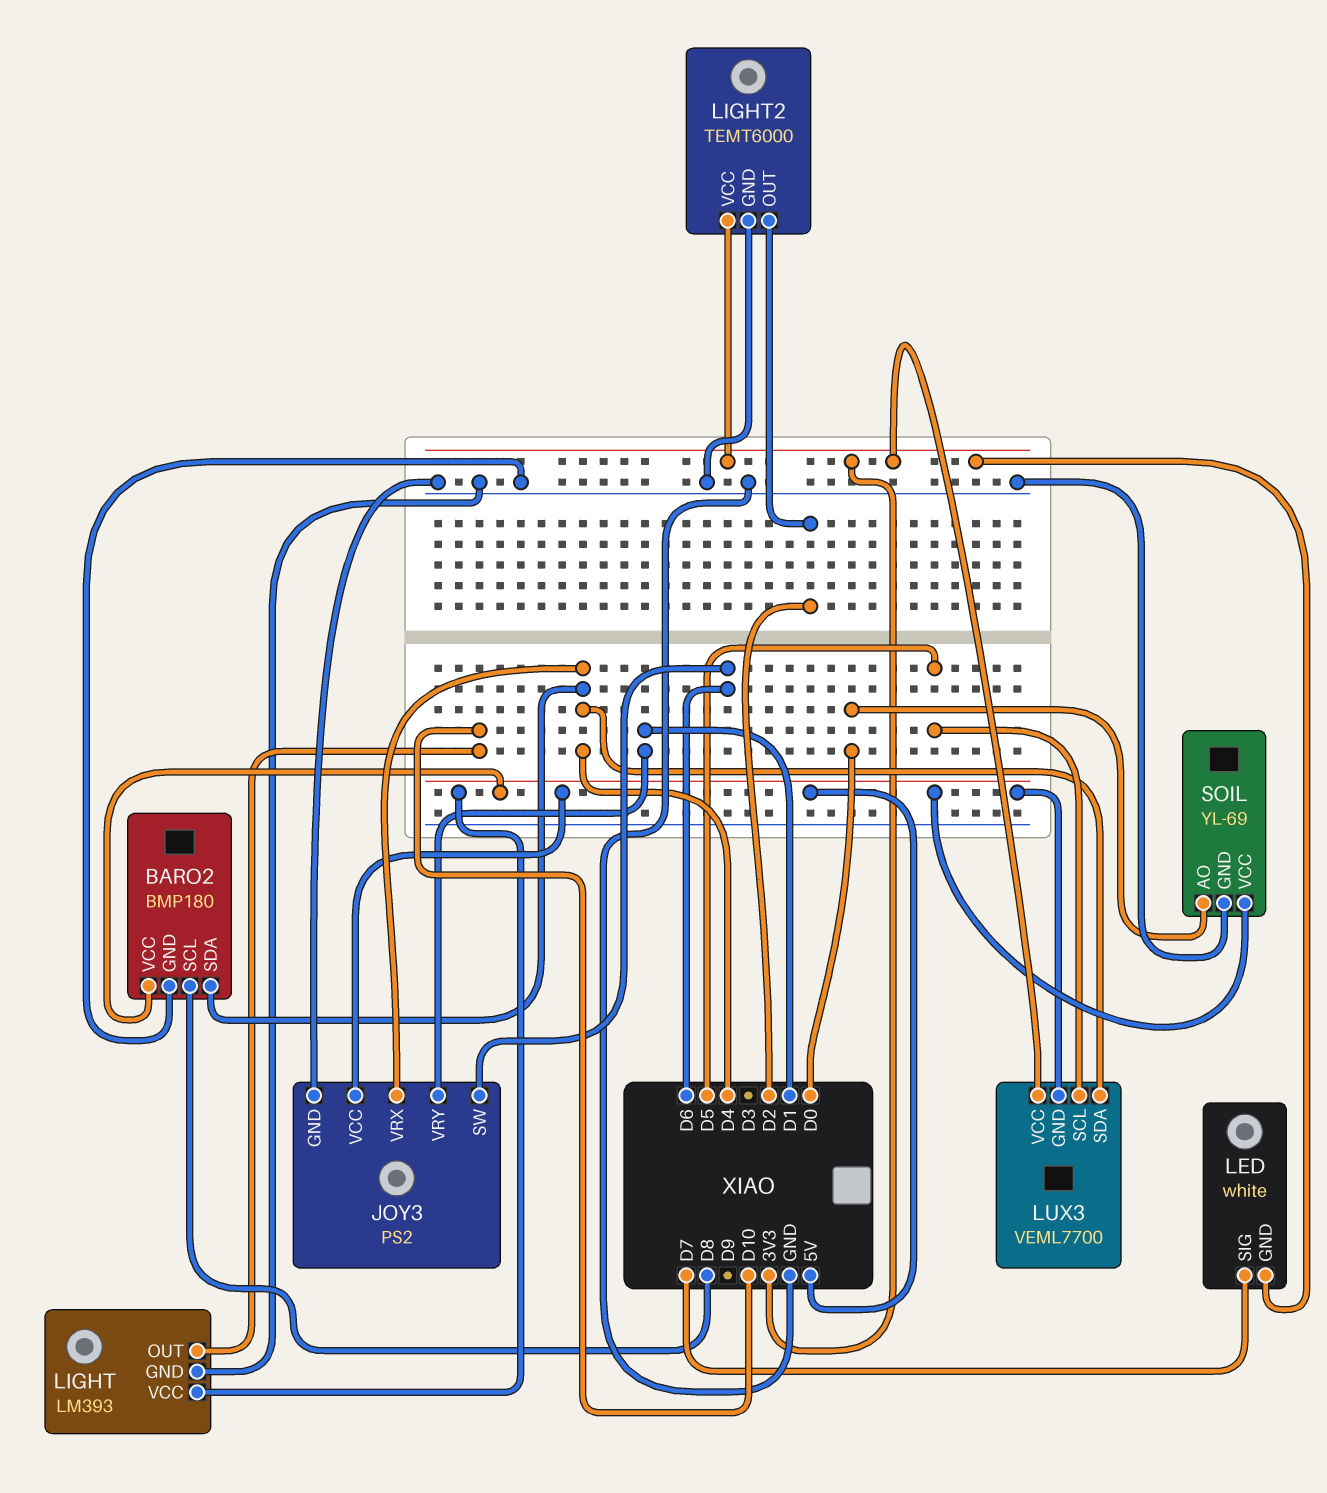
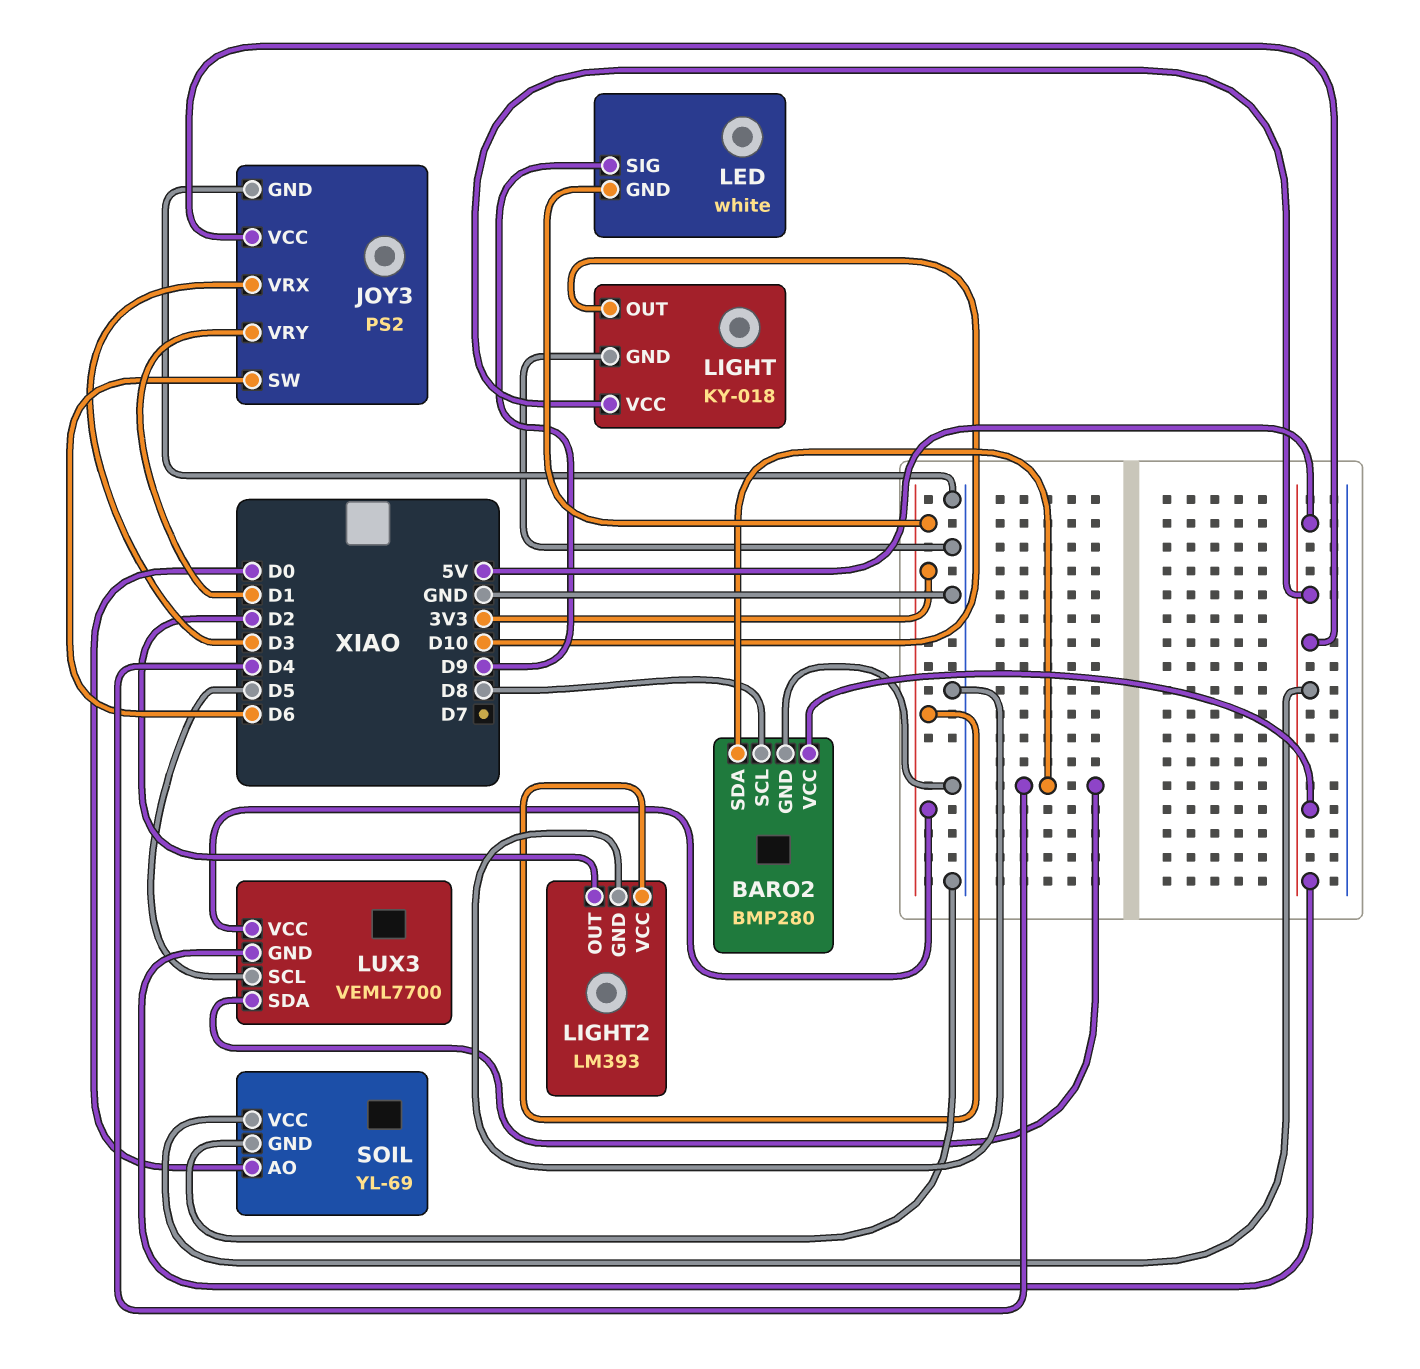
BARO2: BMP180 -> BMP280
JOY3 pin VRX: D4 -> D3
LED pin SIG: D7 -> D9
LIGHT: LM393 -> KY-018
LIGHT2: TEMT6000 -> LM393

